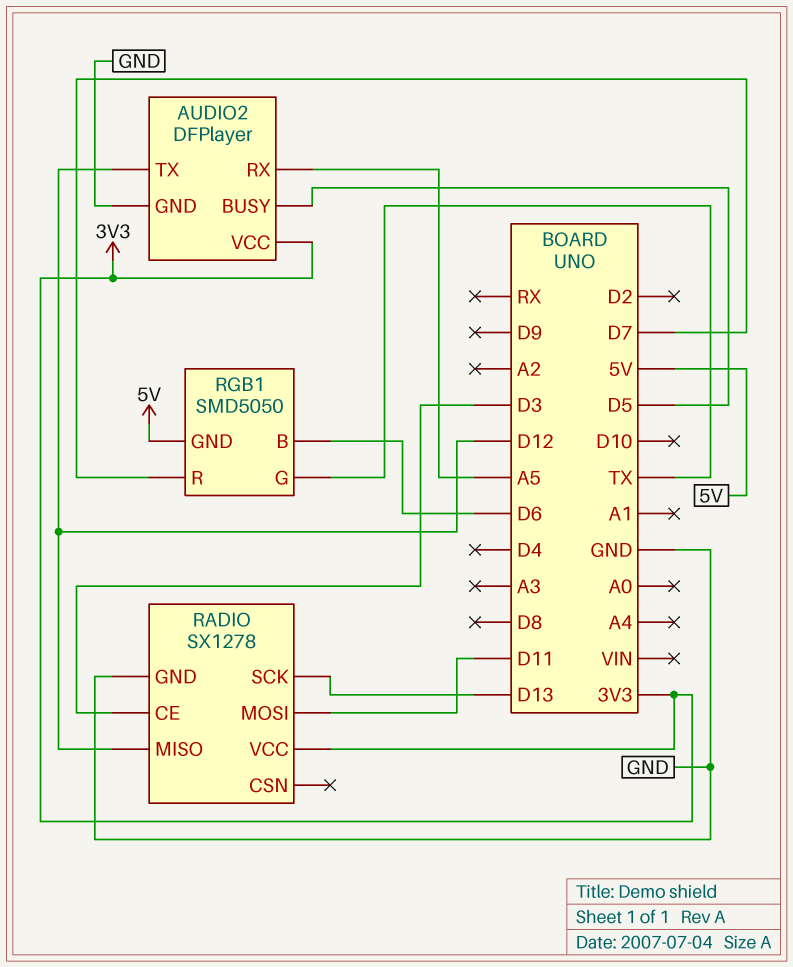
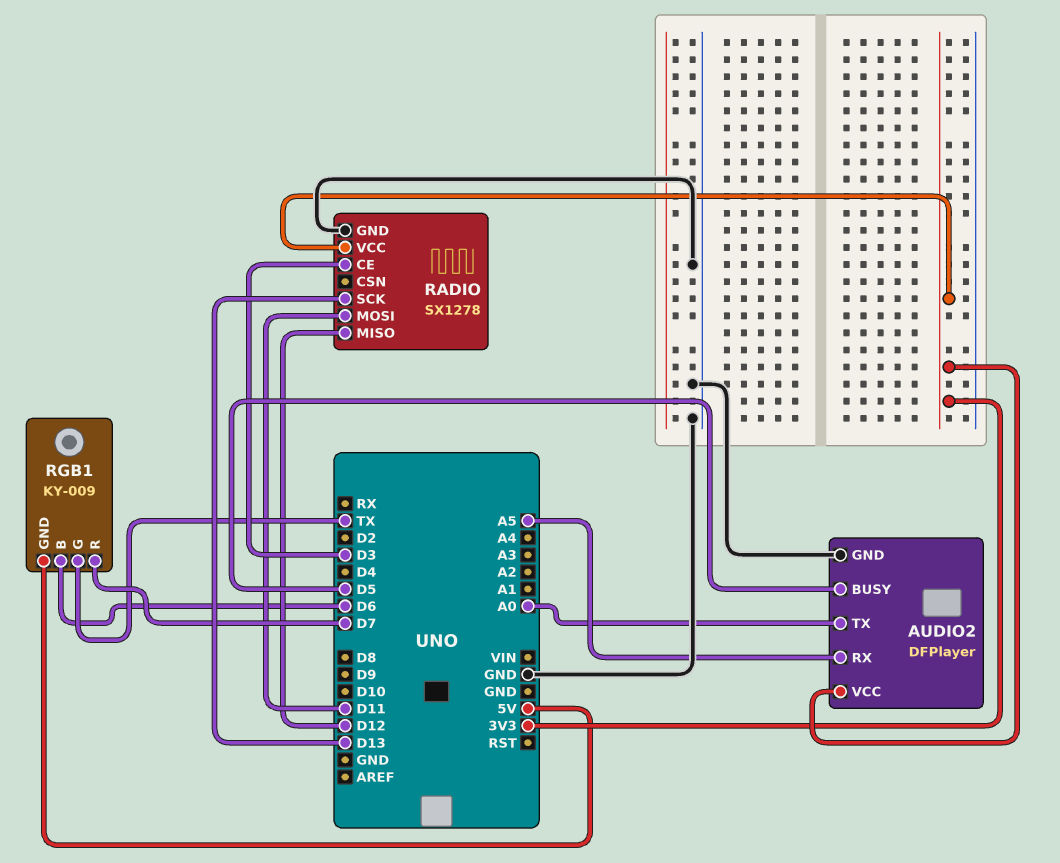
AUDIO2 pin TX: D12 -> A0
RGB1: SMD5050 -> KY-009

